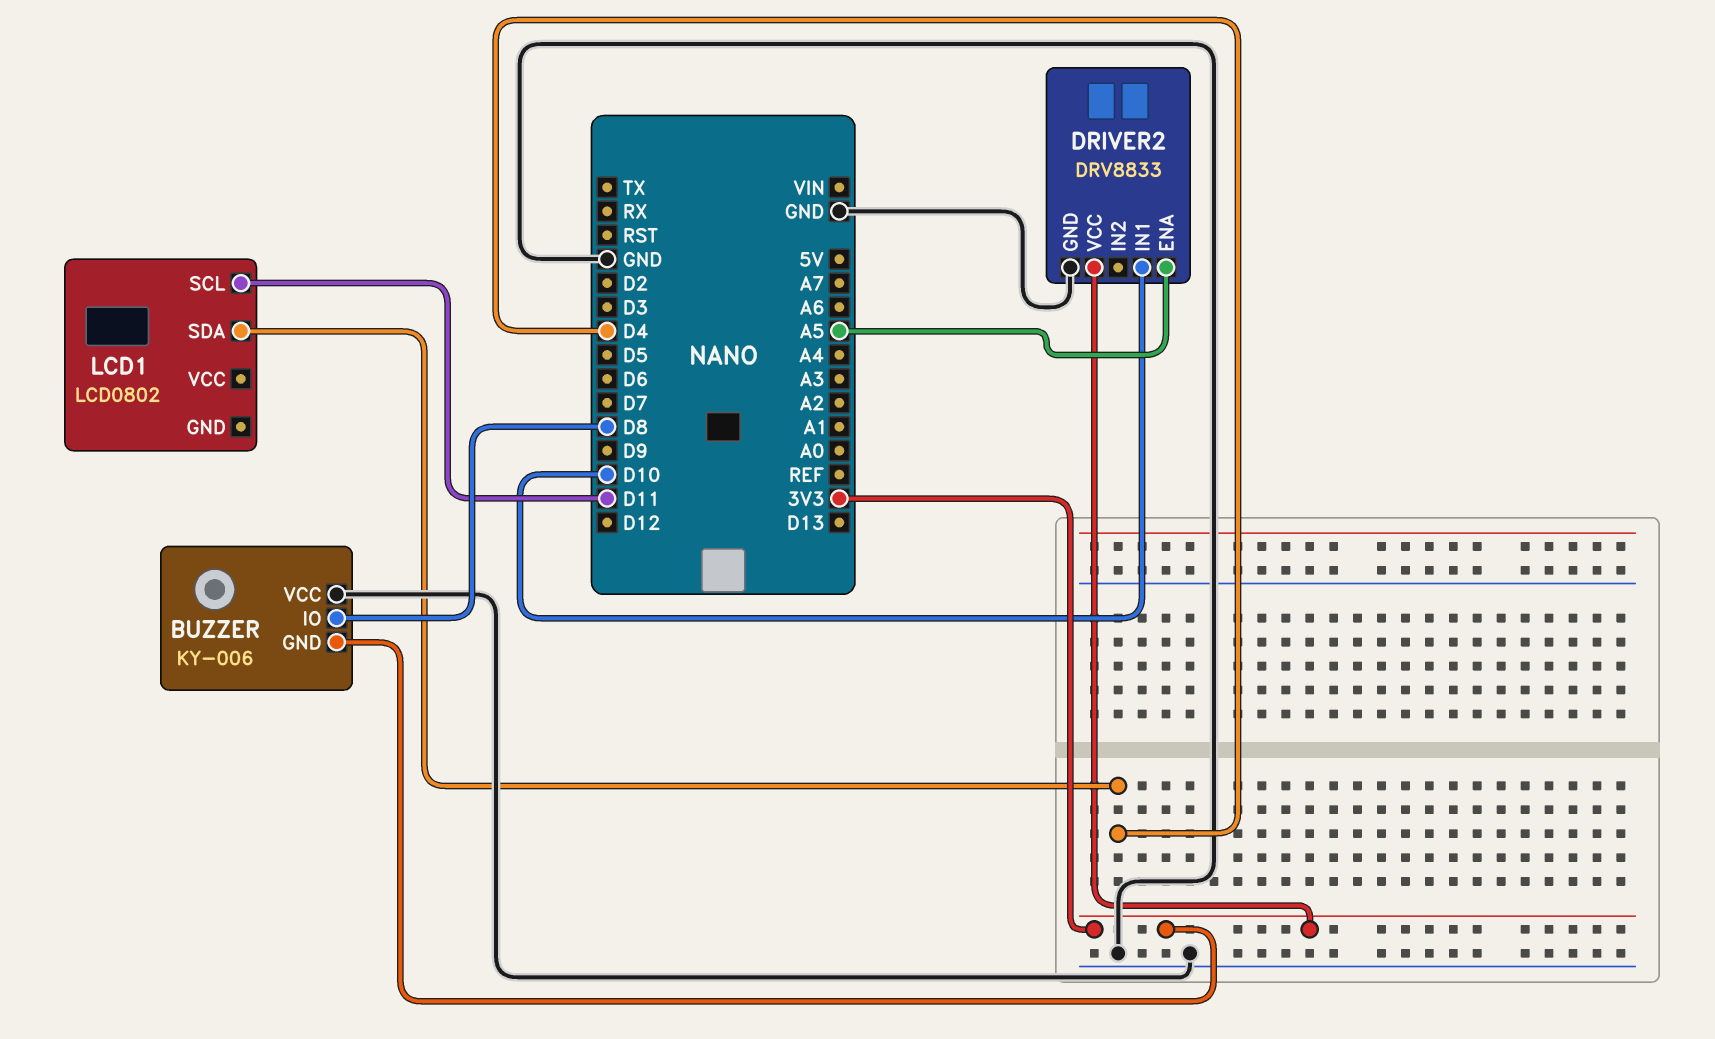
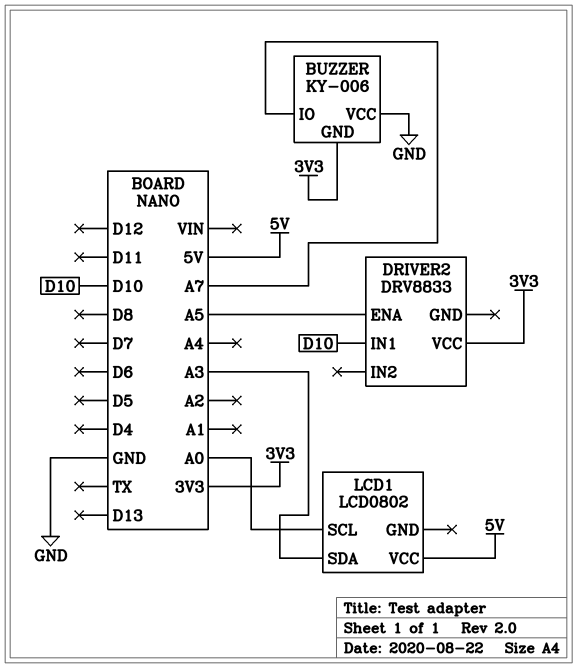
BUZZER pin IO: D8 -> A7
DRIVER2 pin GND: GND -> none
LCD1 pin SCL: D11 -> A0
LCD1 pin SDA: D4 -> A3
LCD1 pin VCC: none -> 5V

